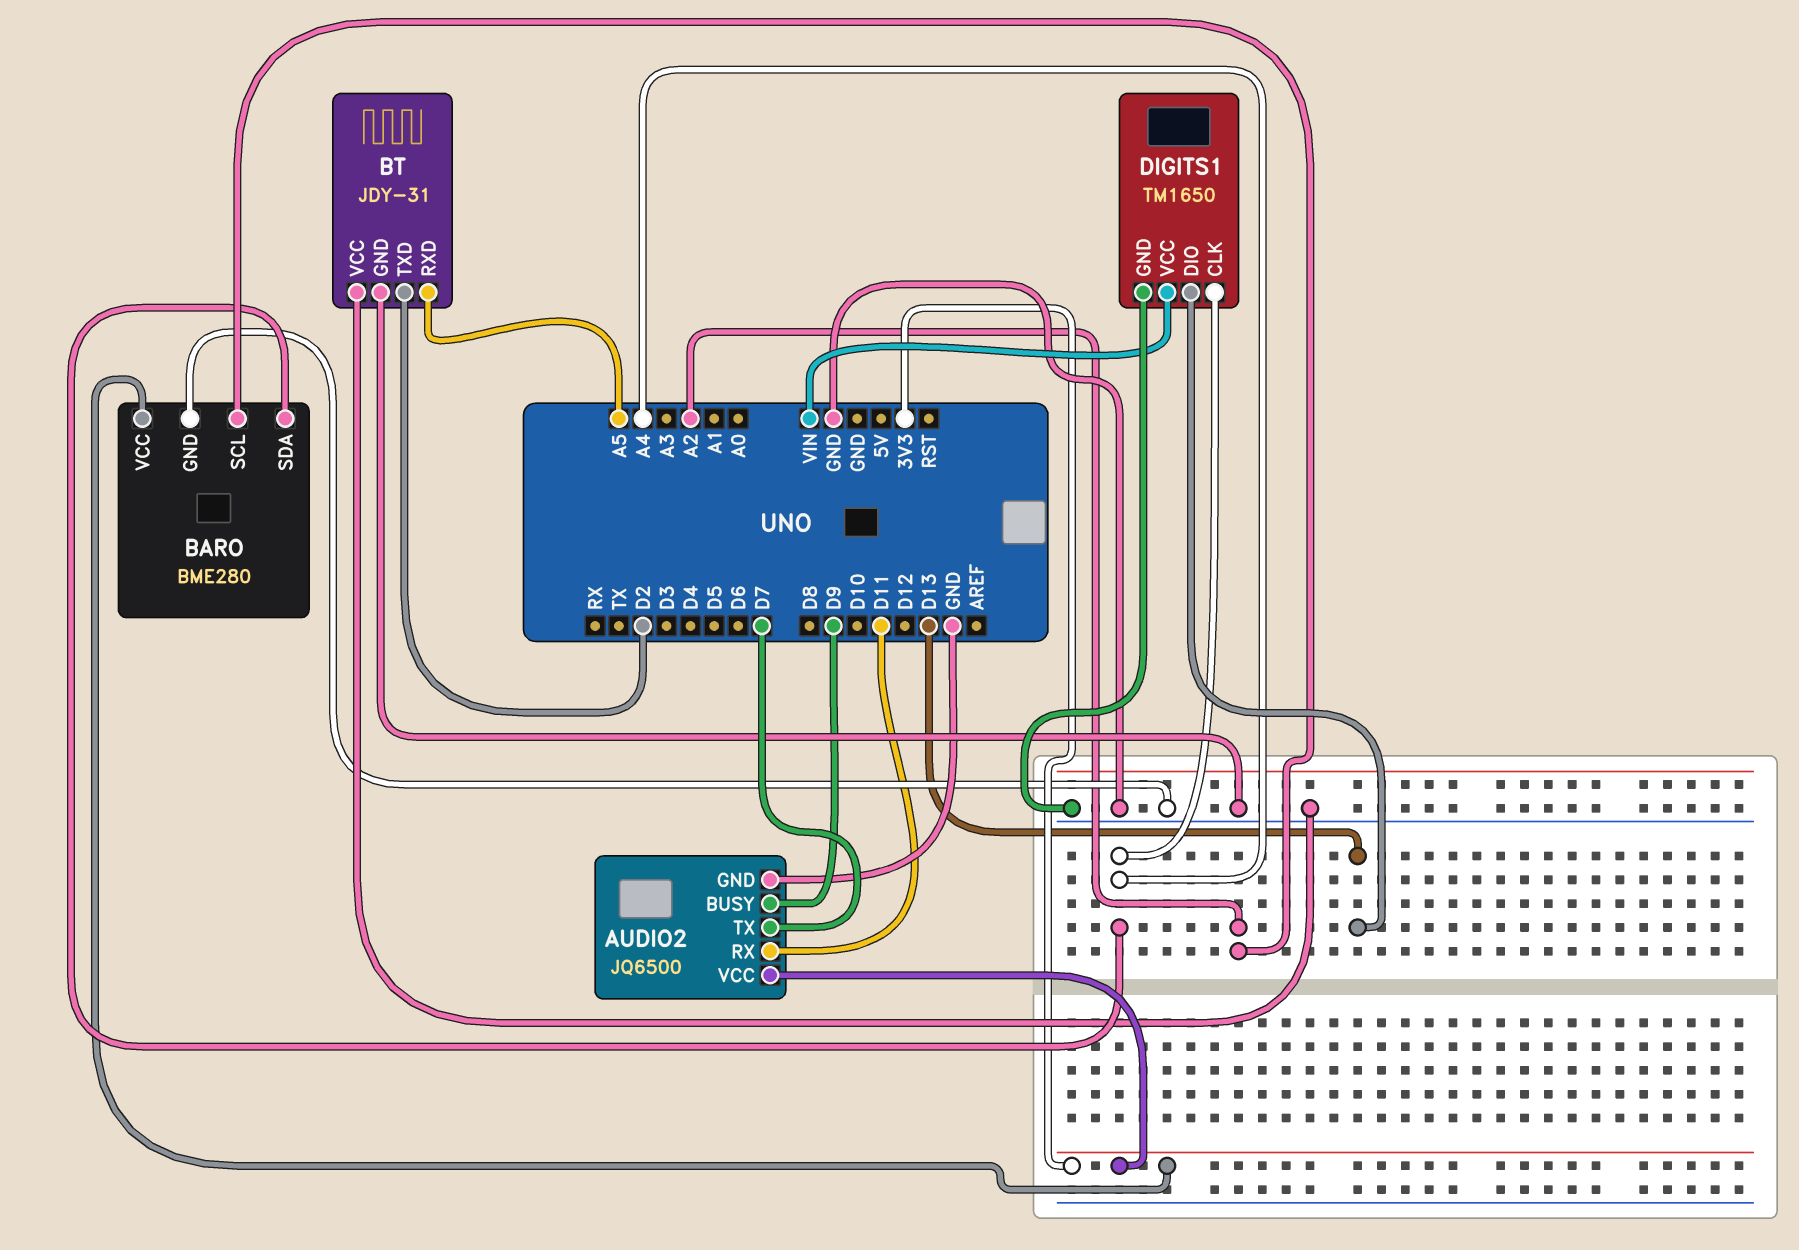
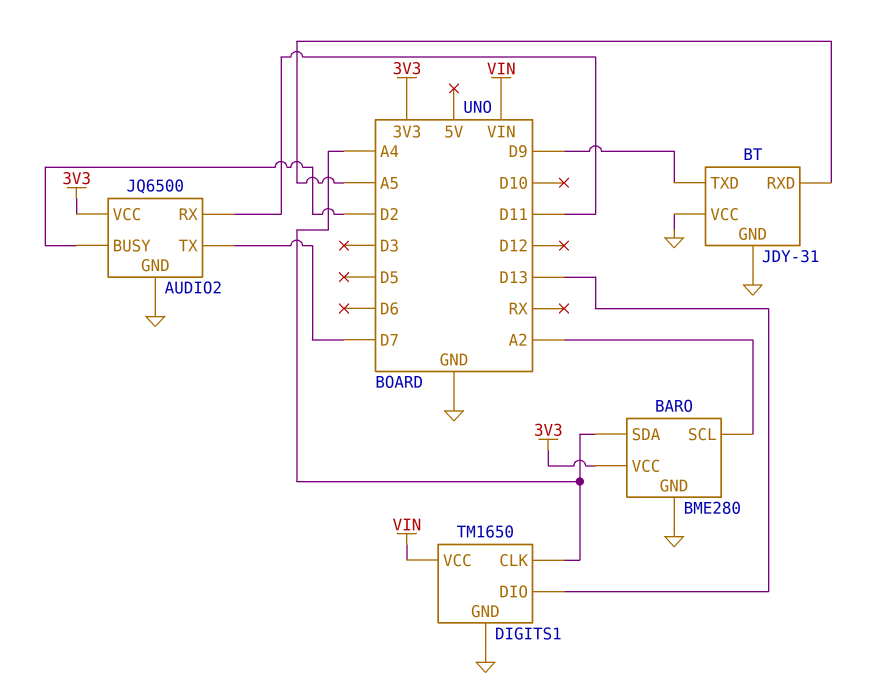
AUDIO2 pin BUSY: D9 -> D2
BT pin TXD: D2 -> D9

